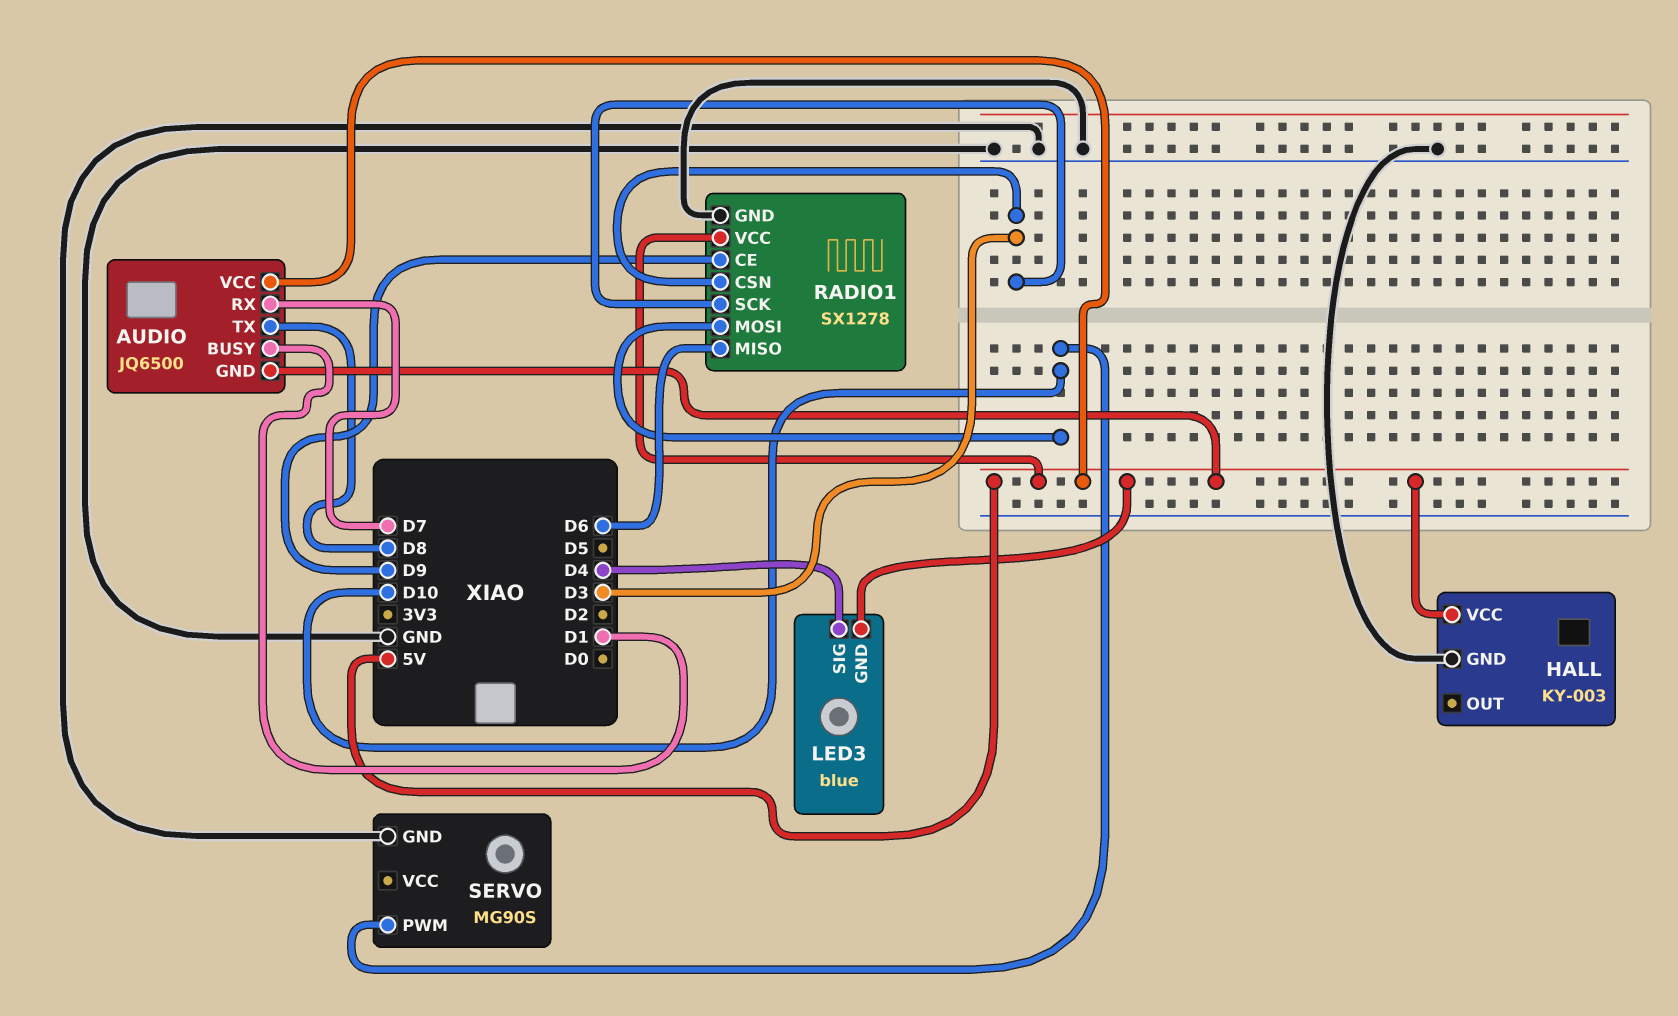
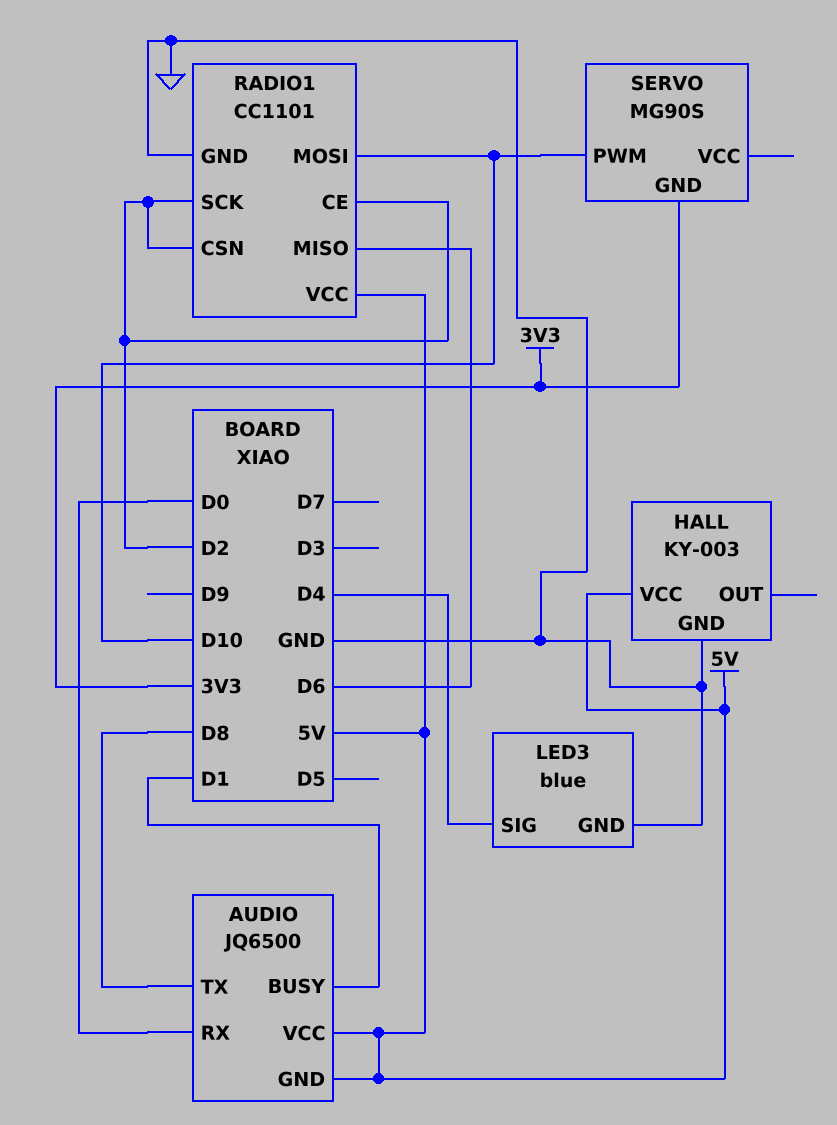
AUDIO pin RX: D7 -> D0
LED3 pin GND: 5V -> GND
RADIO1: SX1278 -> CC1101
RADIO1 pin CE: D9 -> D2
RADIO1 pin CSN: D3 -> D2
RADIO1 pin SCK: D3 -> D2
SERVO pin GND: GND -> 3V3

